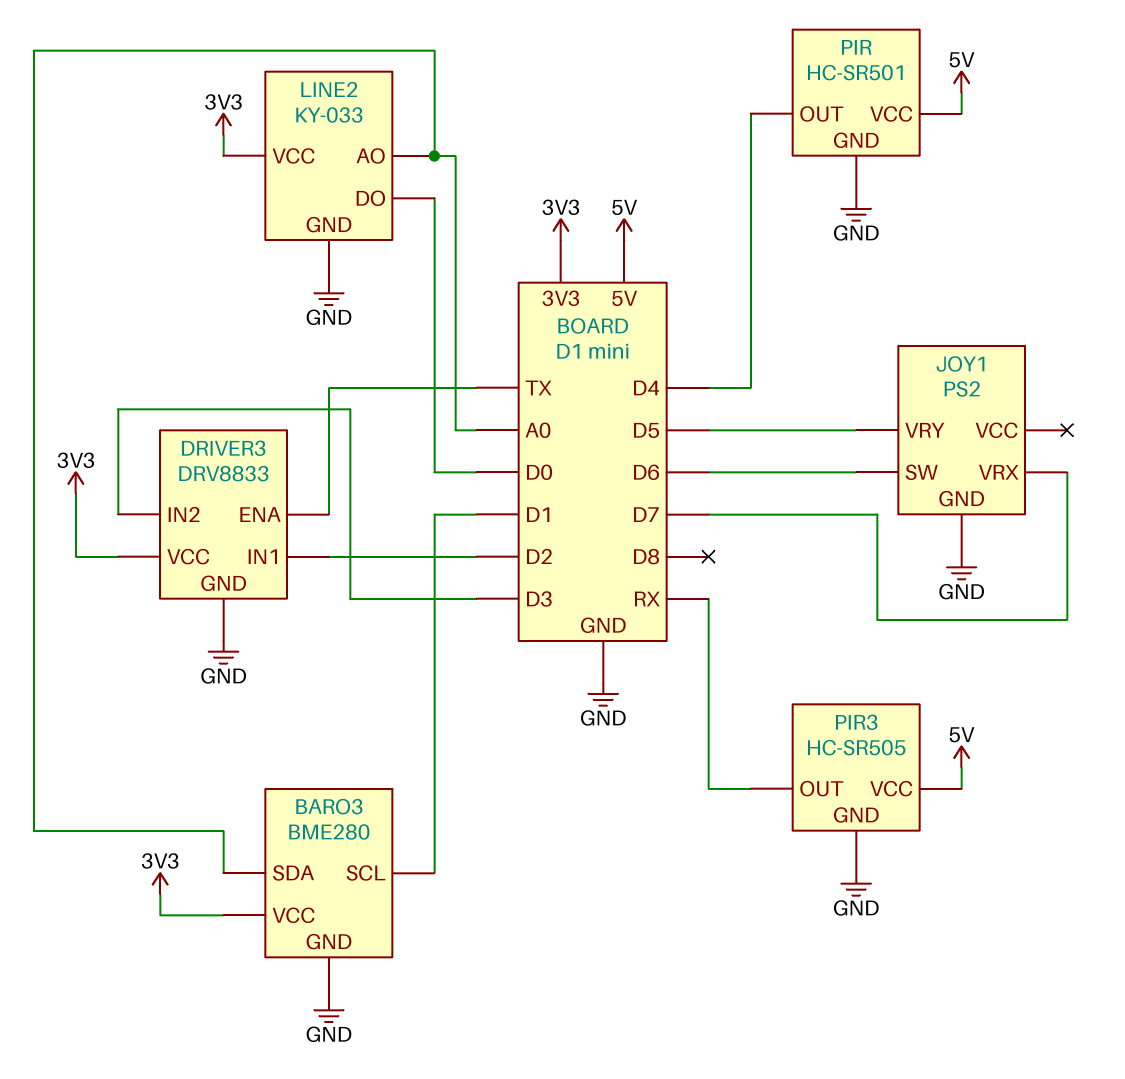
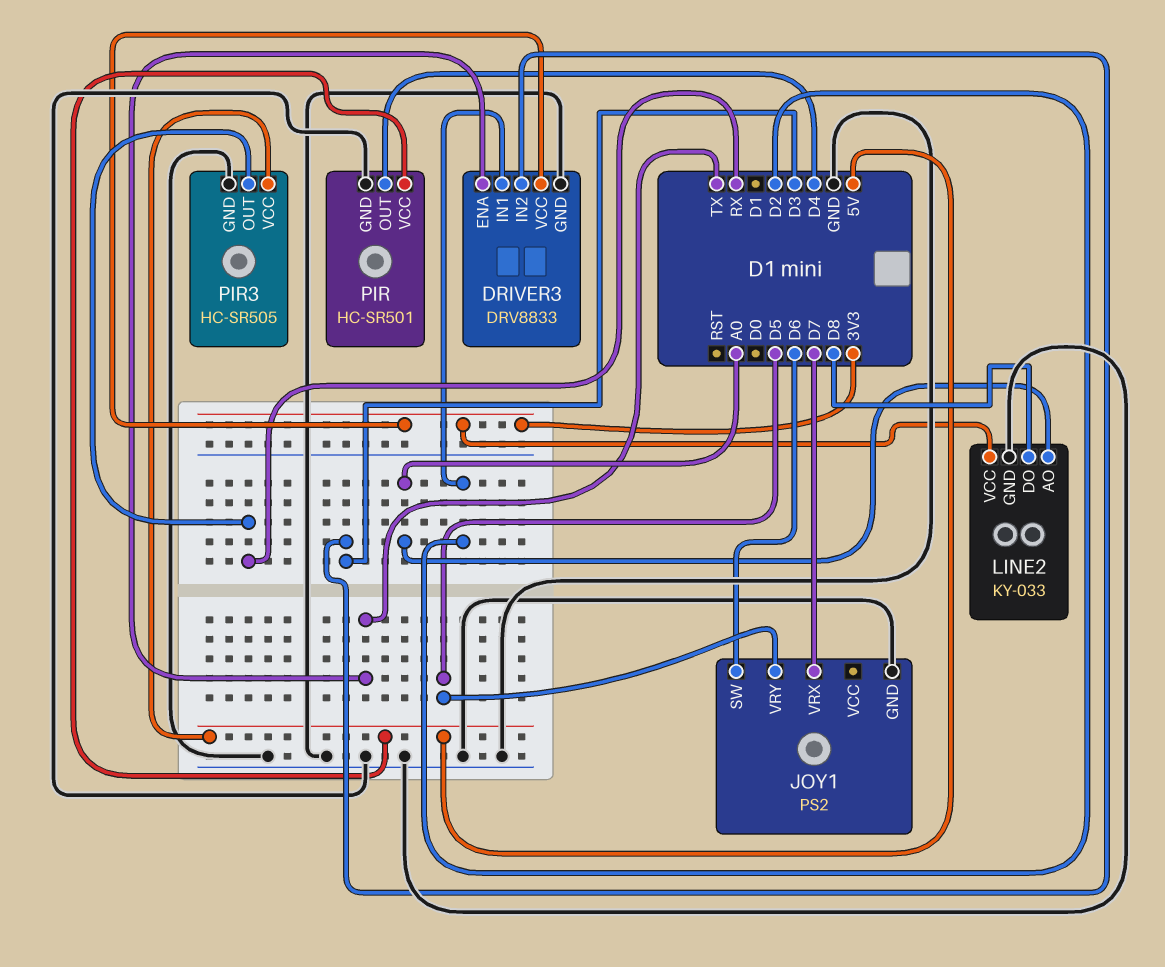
BARO3: BME280 -> none
BARO3 pin GND: GND -> none
BARO3 pin SCL: D1 -> none
BARO3 pin SDA: A0 -> none
BARO3 pin VCC: 3V3 -> none
LINE2 pin DO: D0 -> D8

